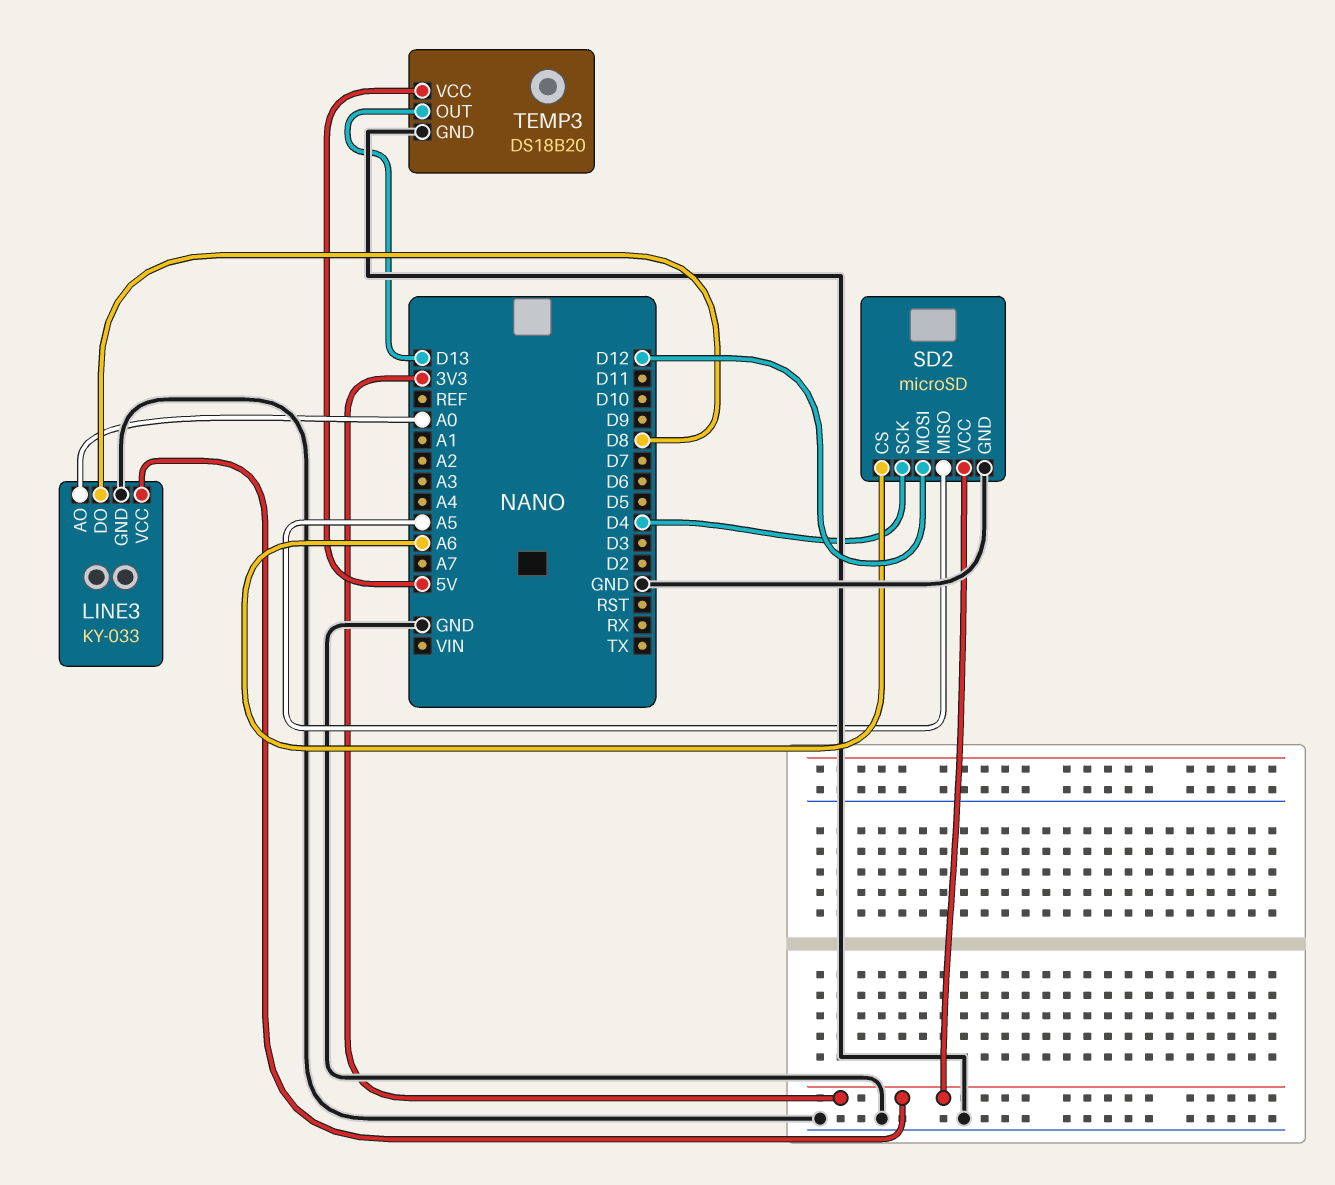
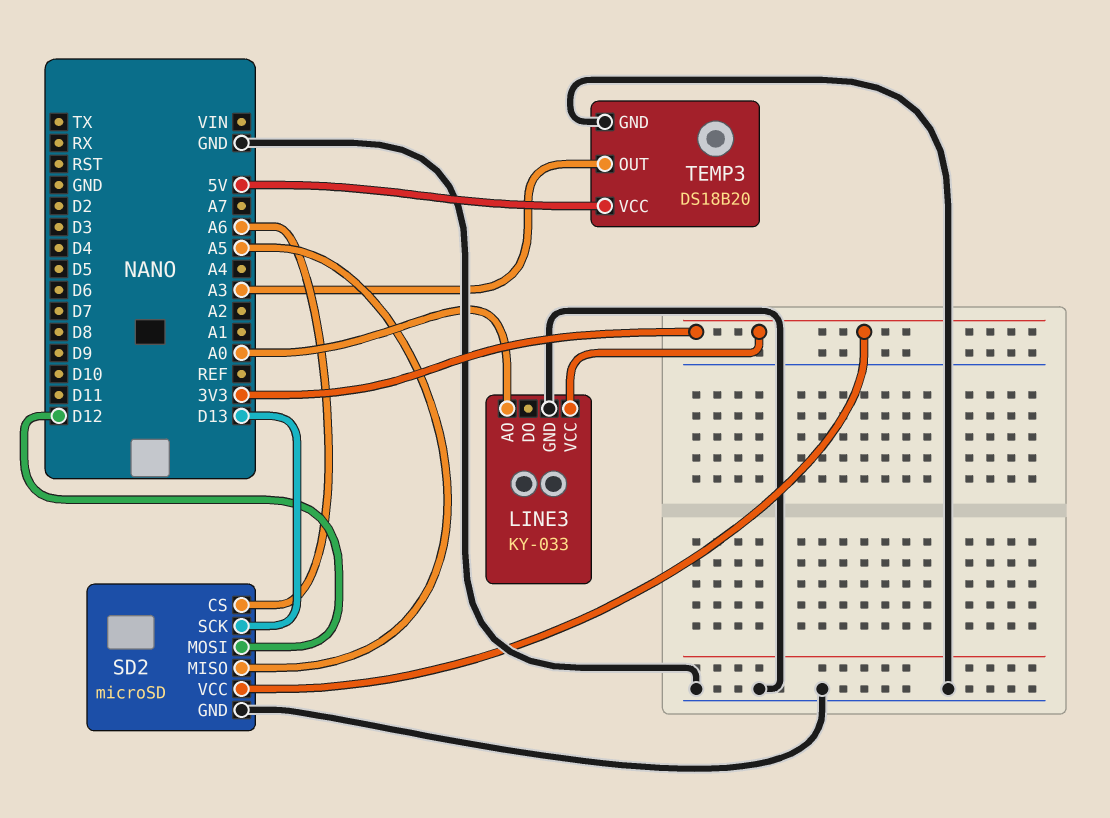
LINE3 pin DO: D8 -> none
SD2 pin SCK: D4 -> D13
TEMP3 pin OUT: D13 -> A3

